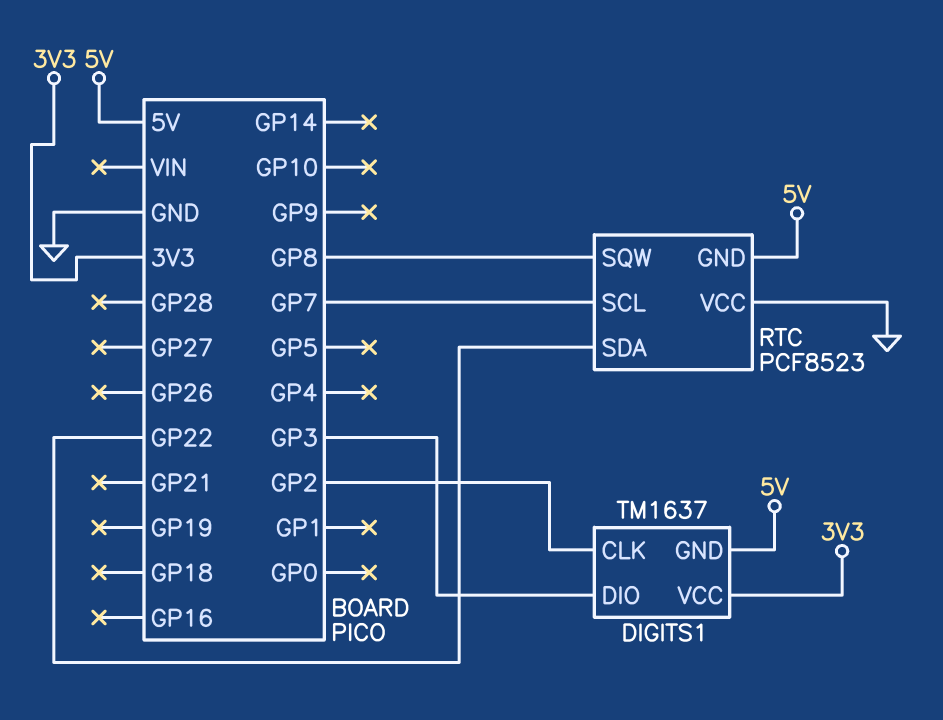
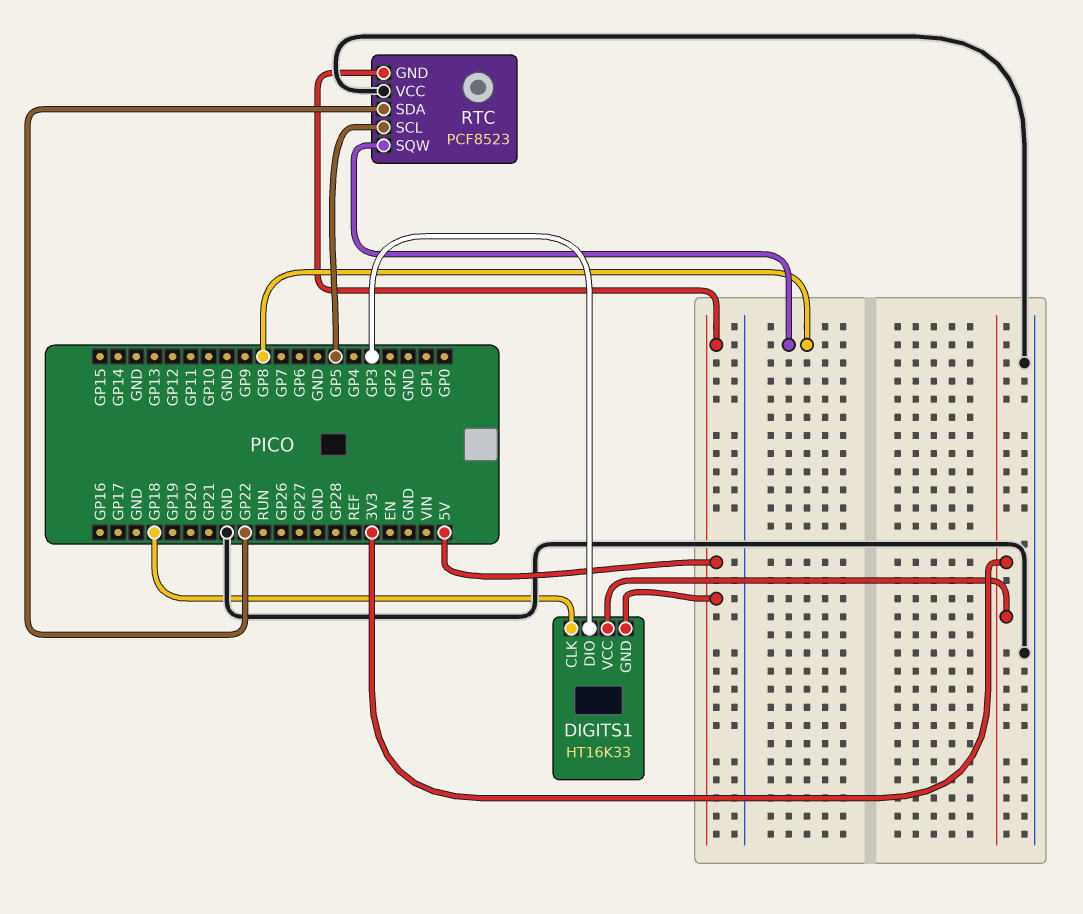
DIGITS1: TM1637 -> HT16K33
DIGITS1 pin CLK: GP2 -> GP18
RTC pin SCL: GP7 -> GP5

